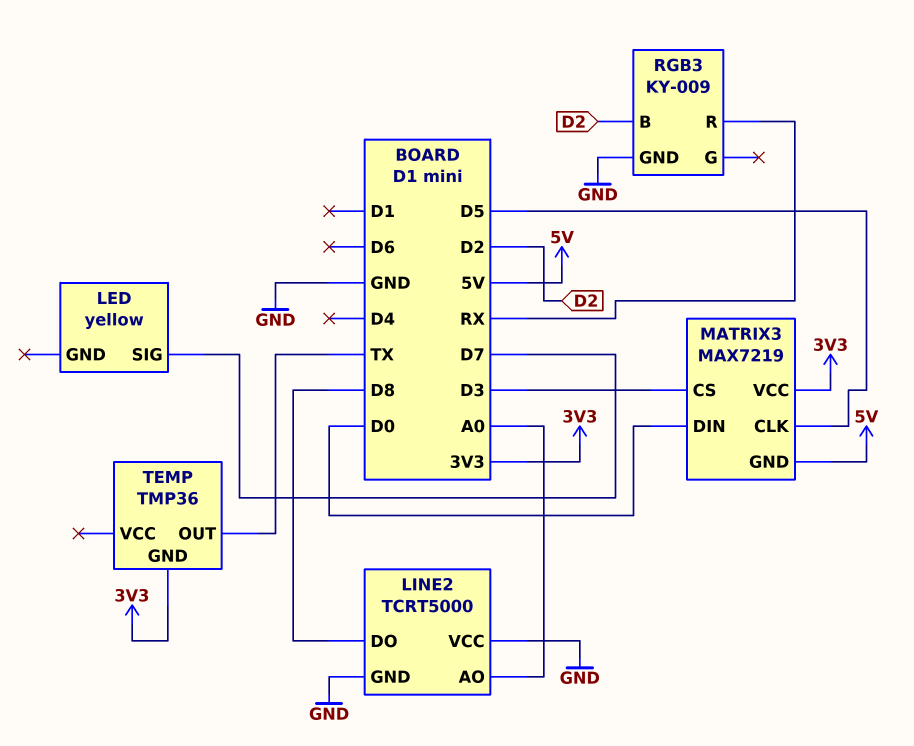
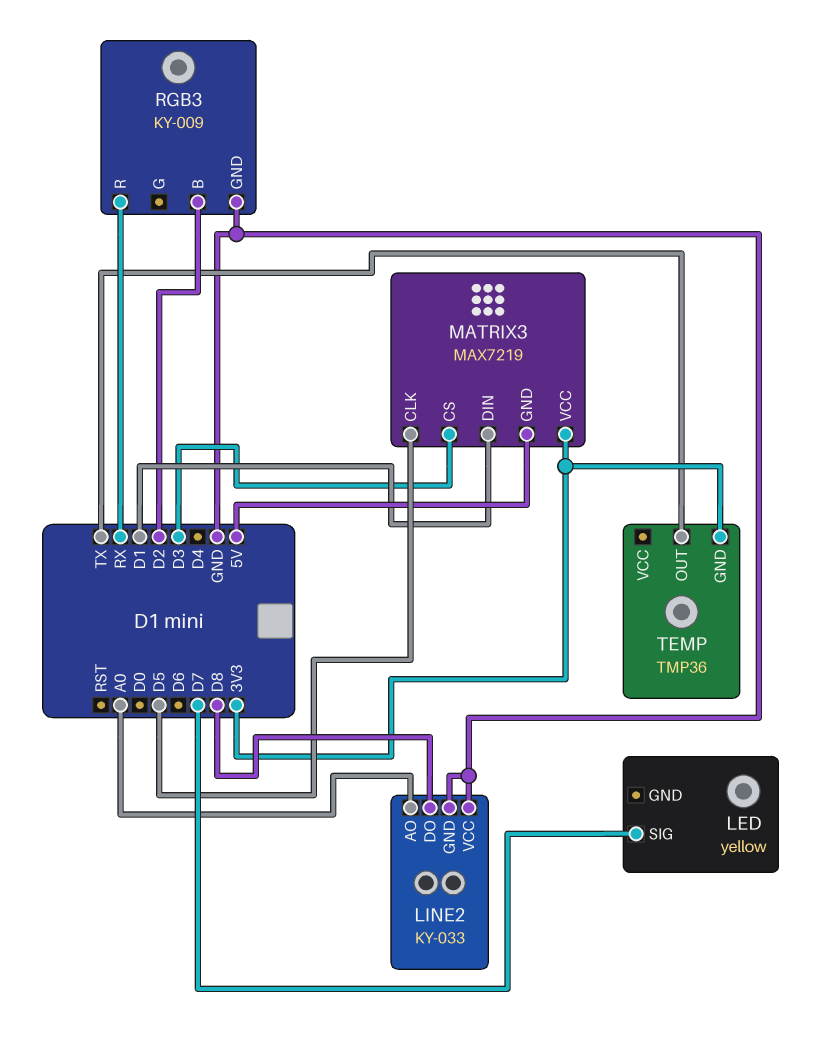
LINE2: TCRT5000 -> KY-033
MATRIX3 pin DIN: D0 -> D1

